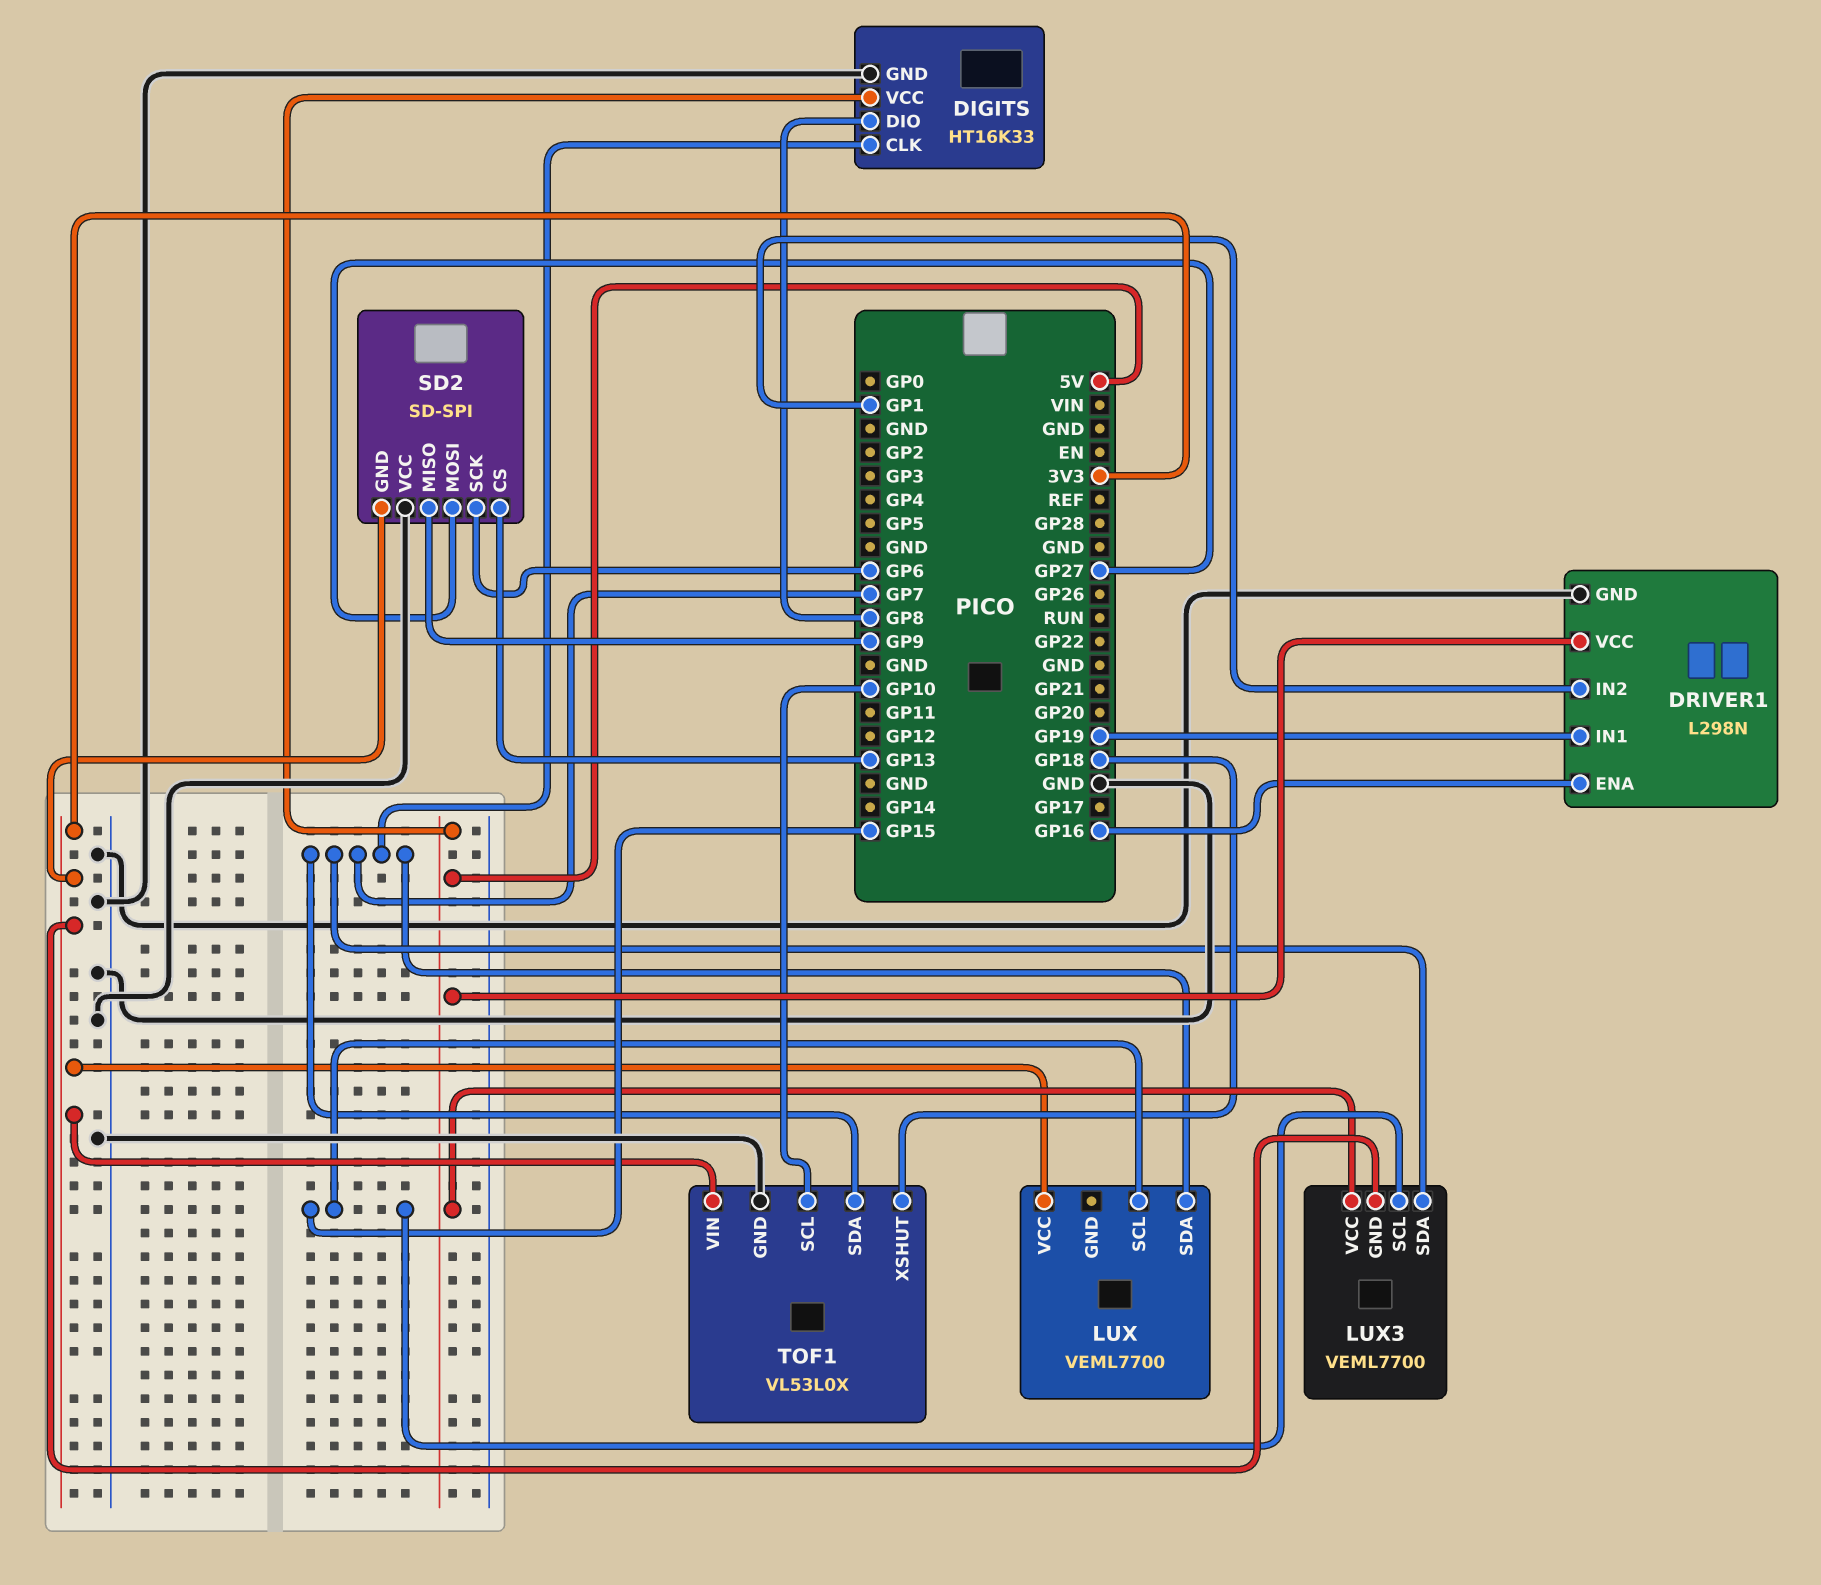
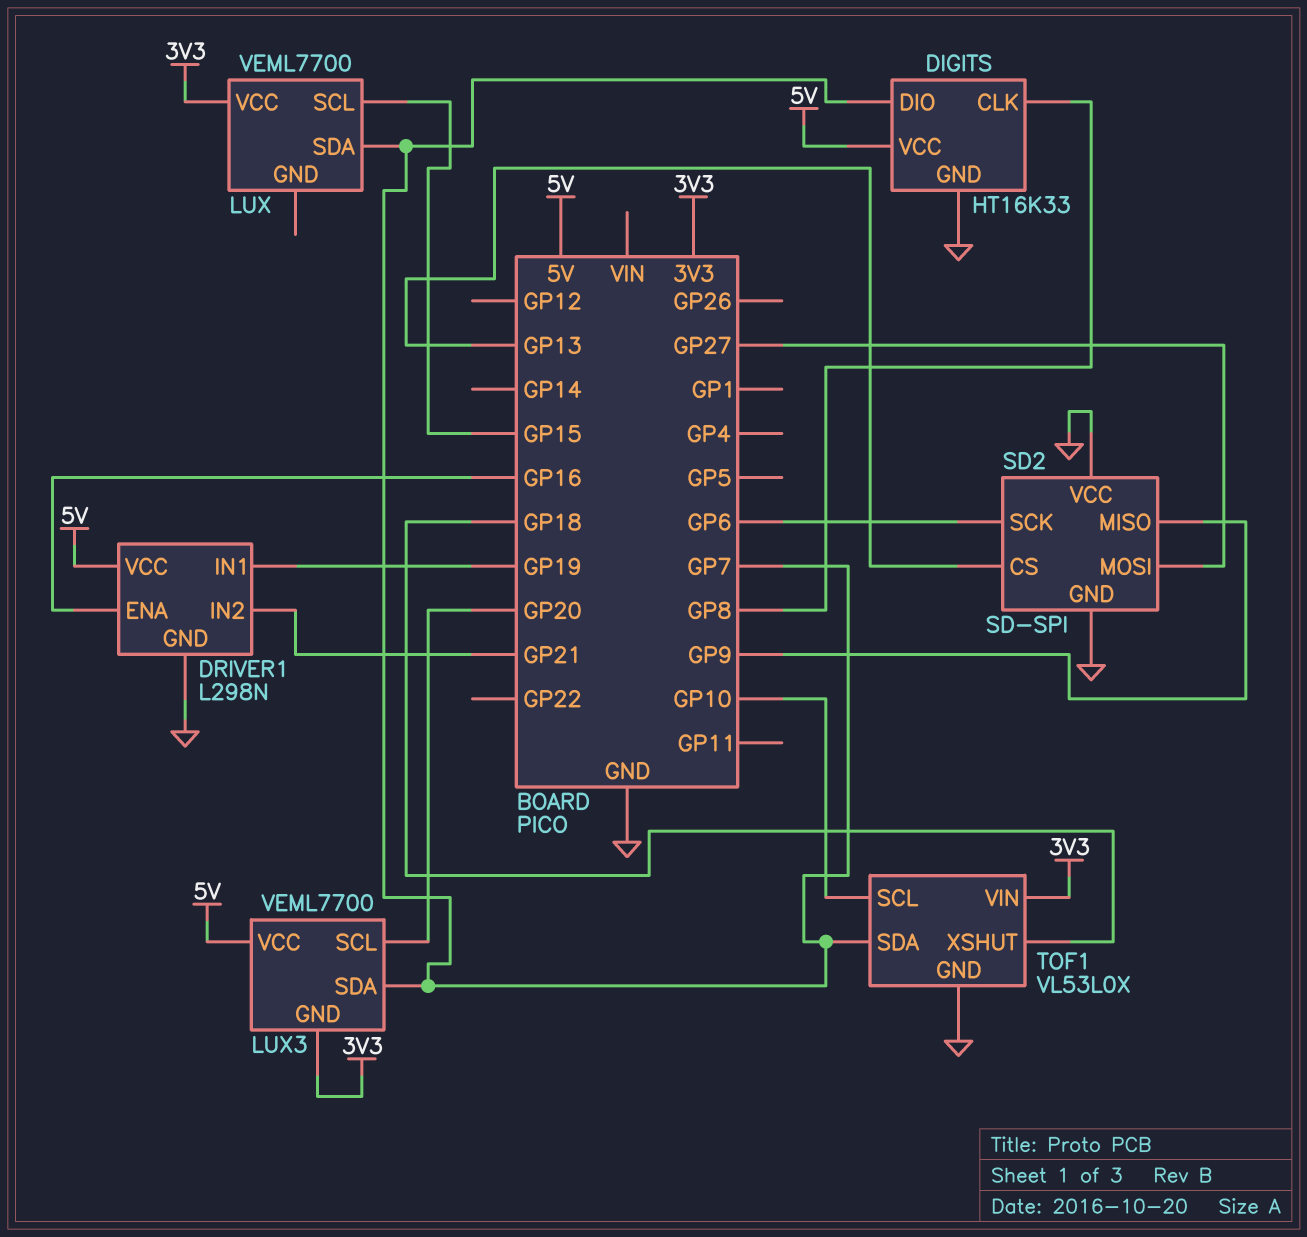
DIGITS pin CLK: GP7 -> GP8
DIGITS pin DIO: GP8 -> GP7
DRIVER1 pin IN2: GP1 -> GP21
LUX3 pin SCL: GP15 -> GP20
SD2 pin GND: 3V3 -> GND

